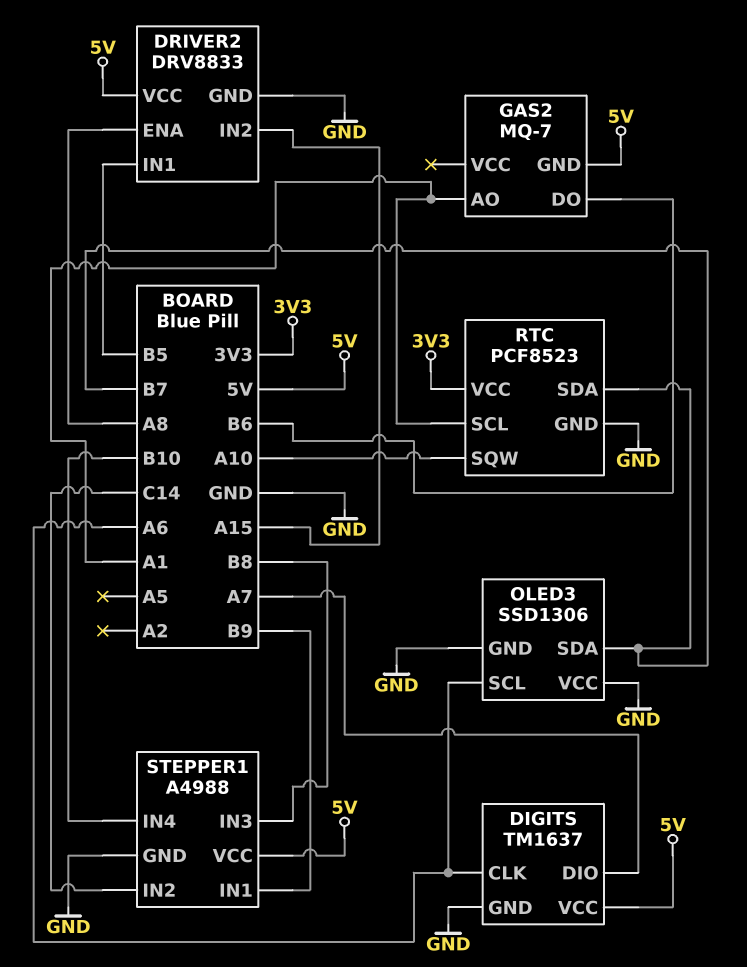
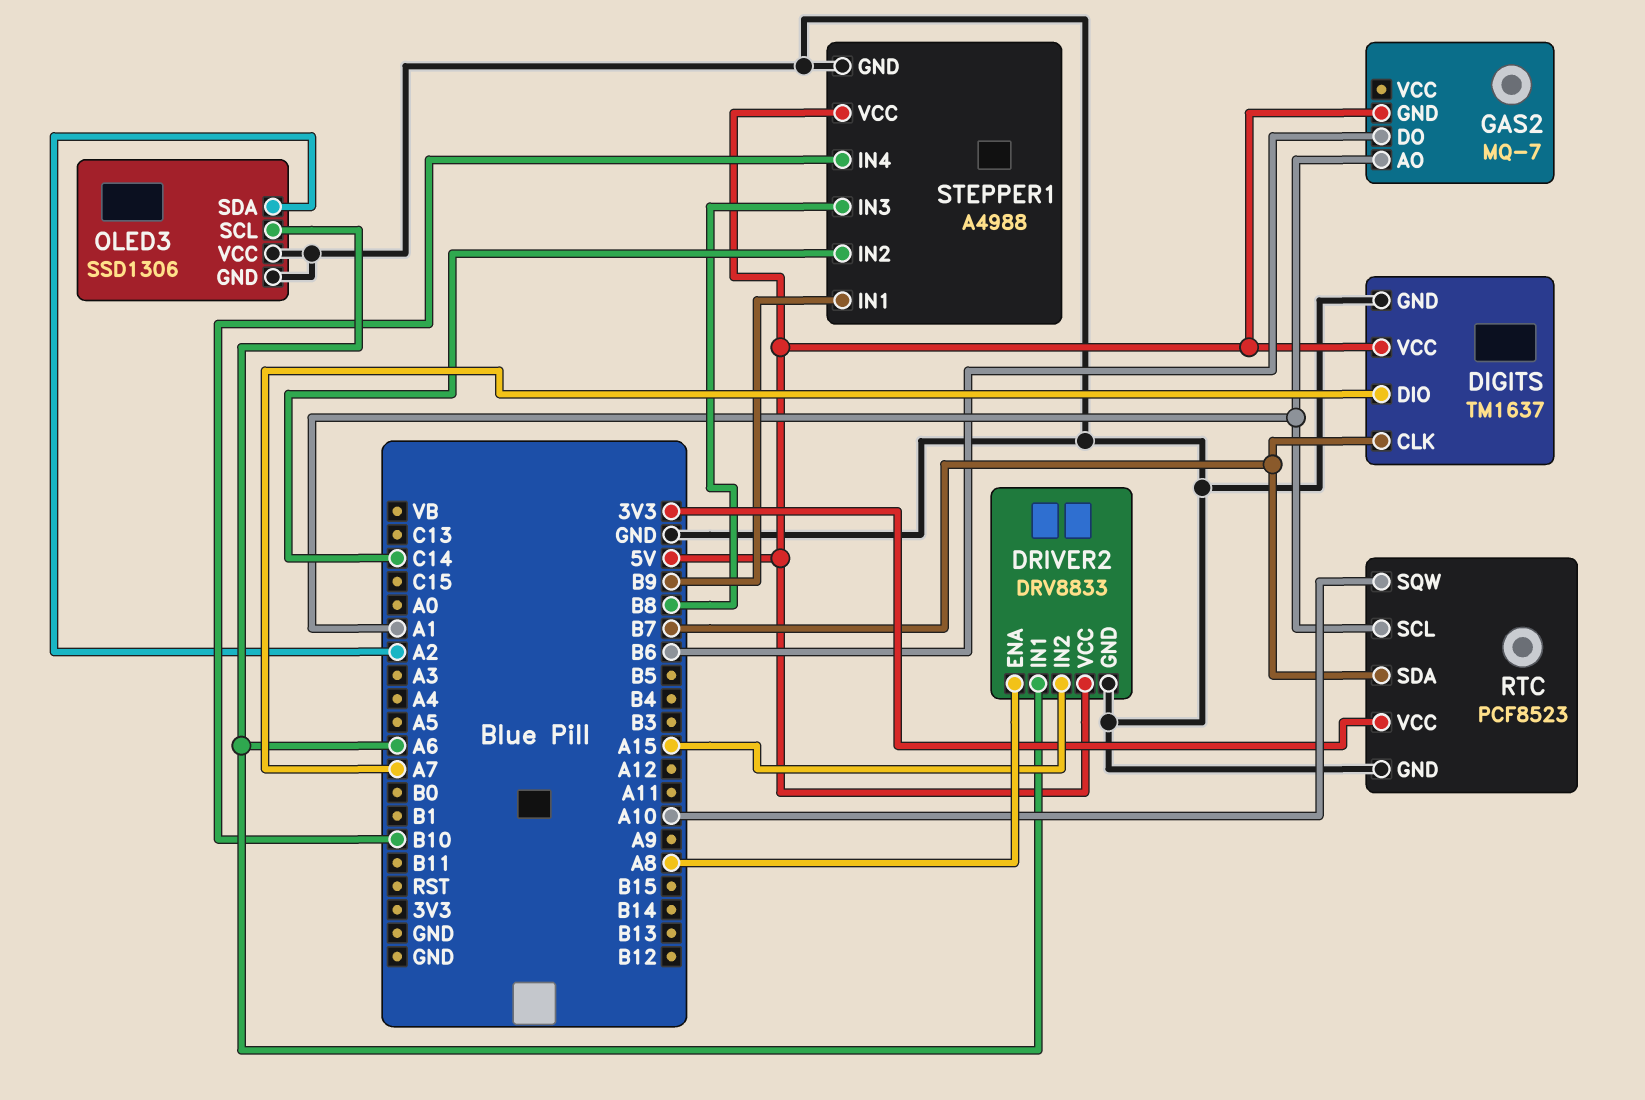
DIGITS pin CLK: A6 -> B7
DRIVER2 pin IN1: B5 -> A6
OLED3 pin SDA: B7 -> A2

